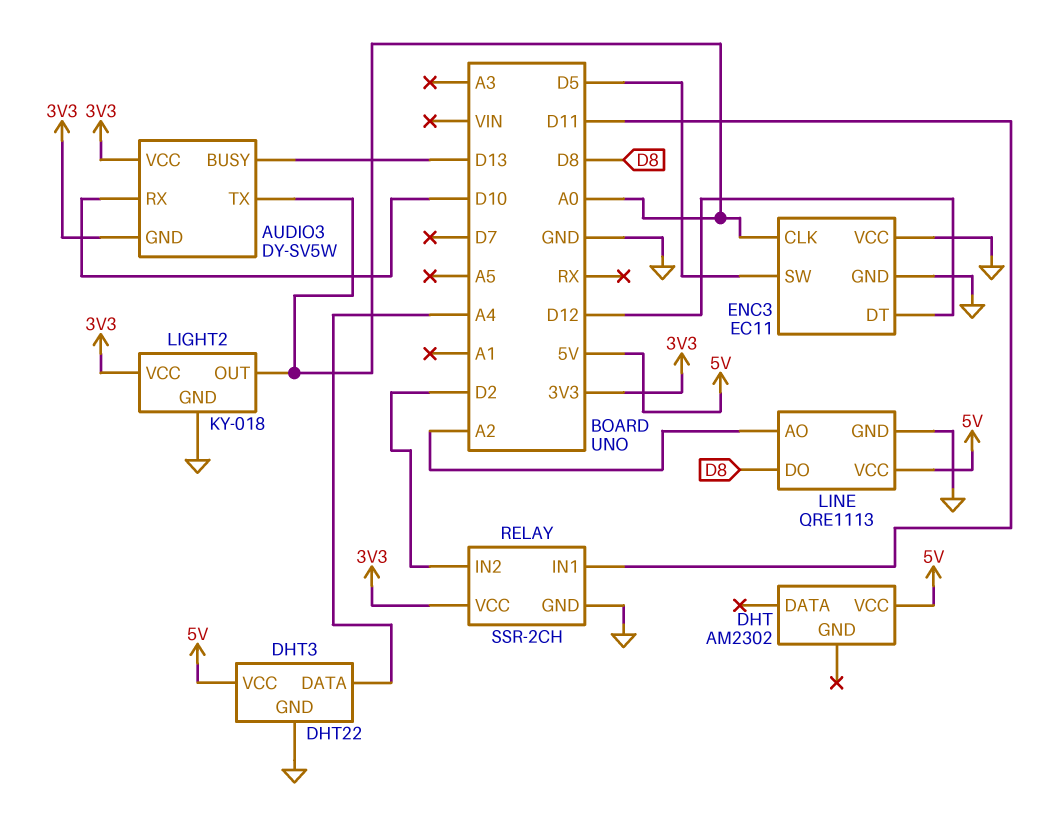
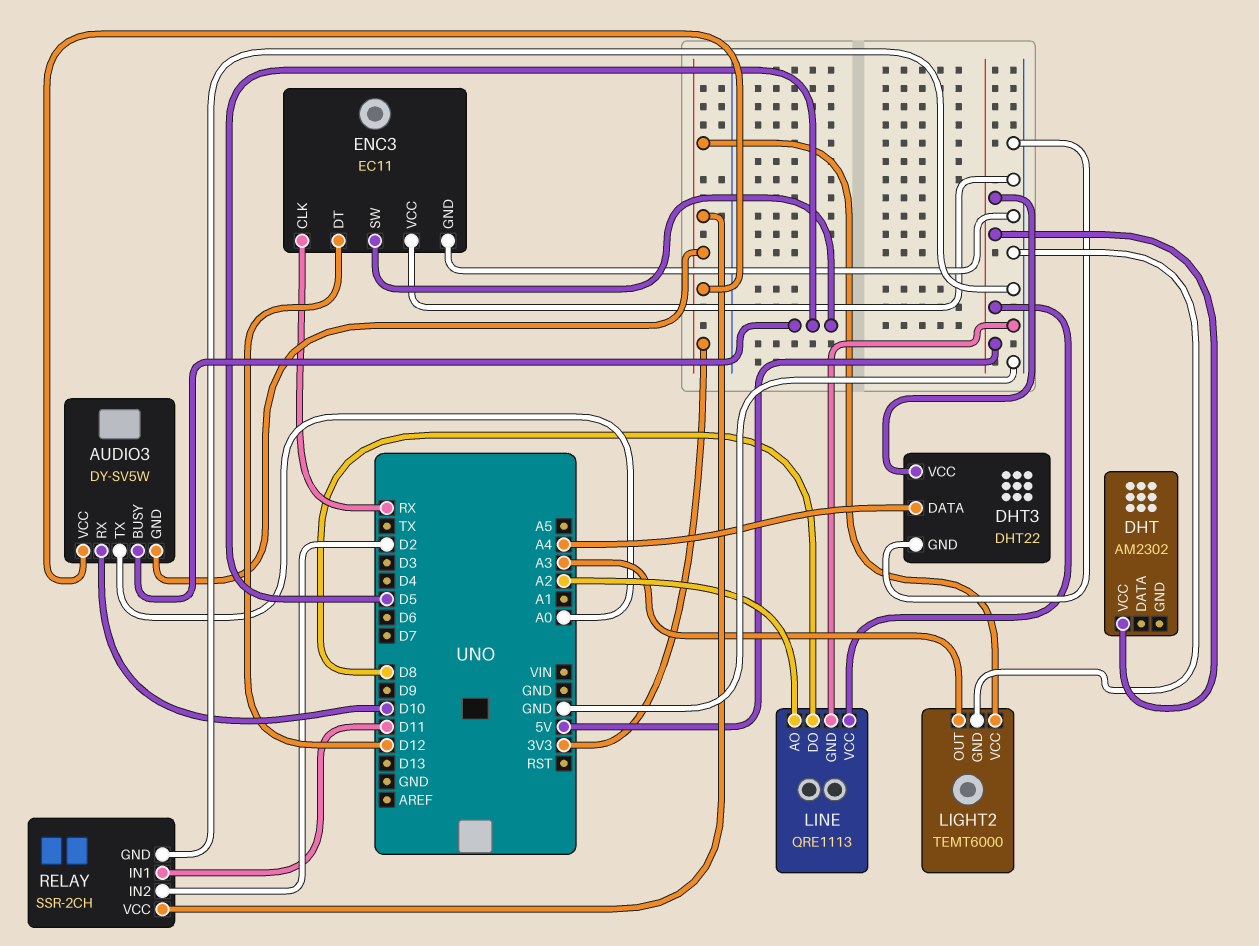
AUDIO3 pin BUSY: D13 -> D5
ENC3 pin CLK: A0 -> RX
LIGHT2: KY-018 -> TEMT6000
LIGHT2 pin OUT: A0 -> A3

